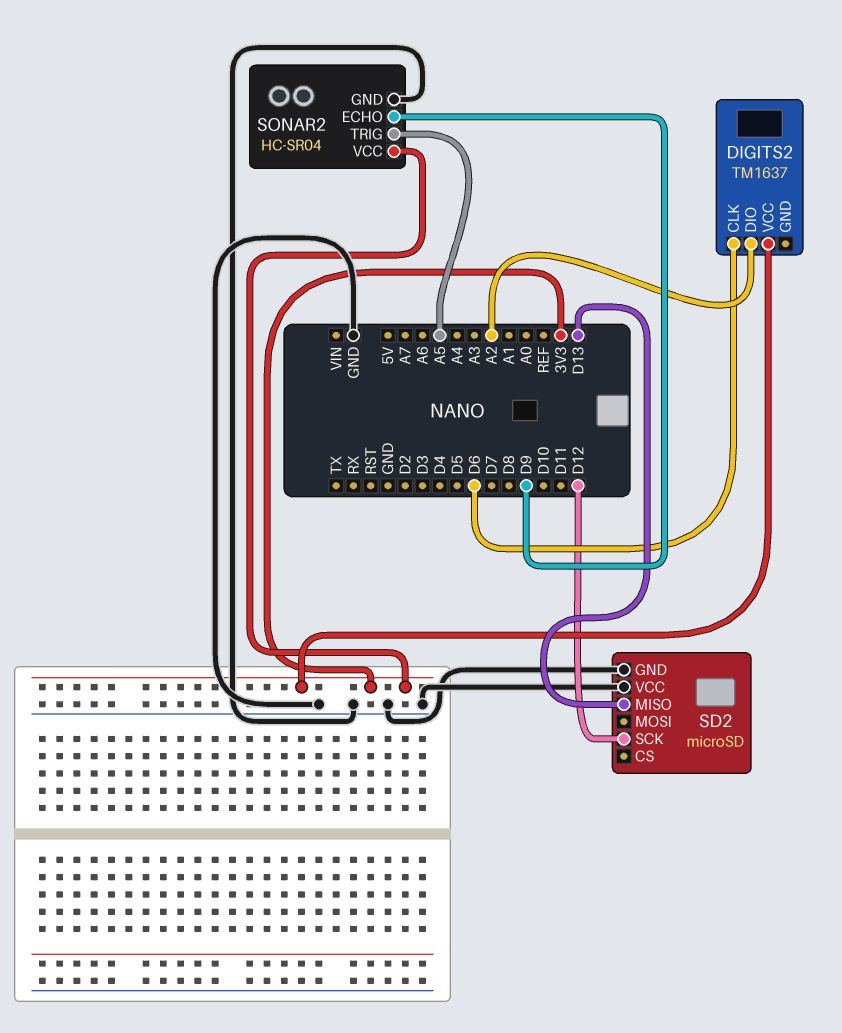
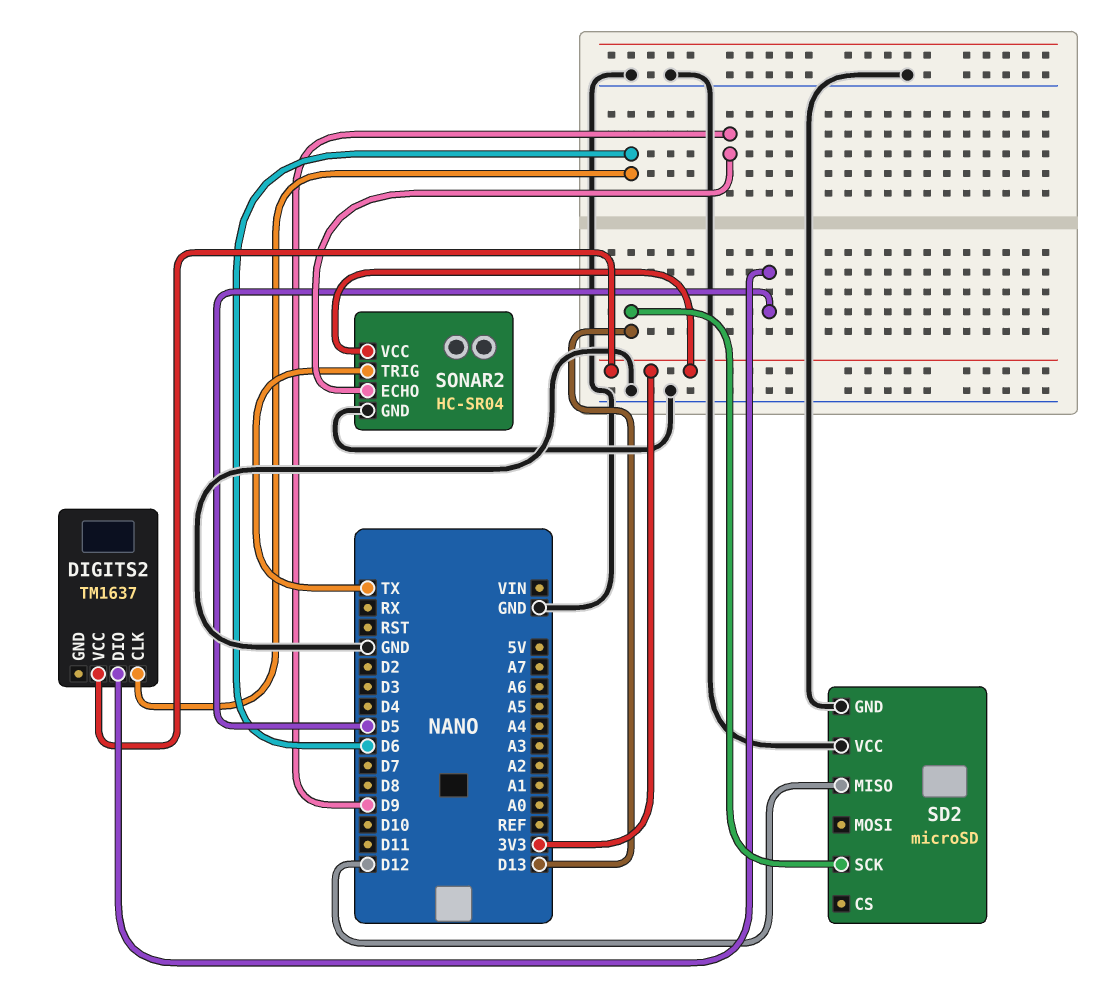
DIGITS2 pin DIO: A2 -> D5
SD2 pin MISO: D13 -> D12
SD2 pin SCK: D12 -> D13
SONAR2 pin TRIG: A5 -> TX

